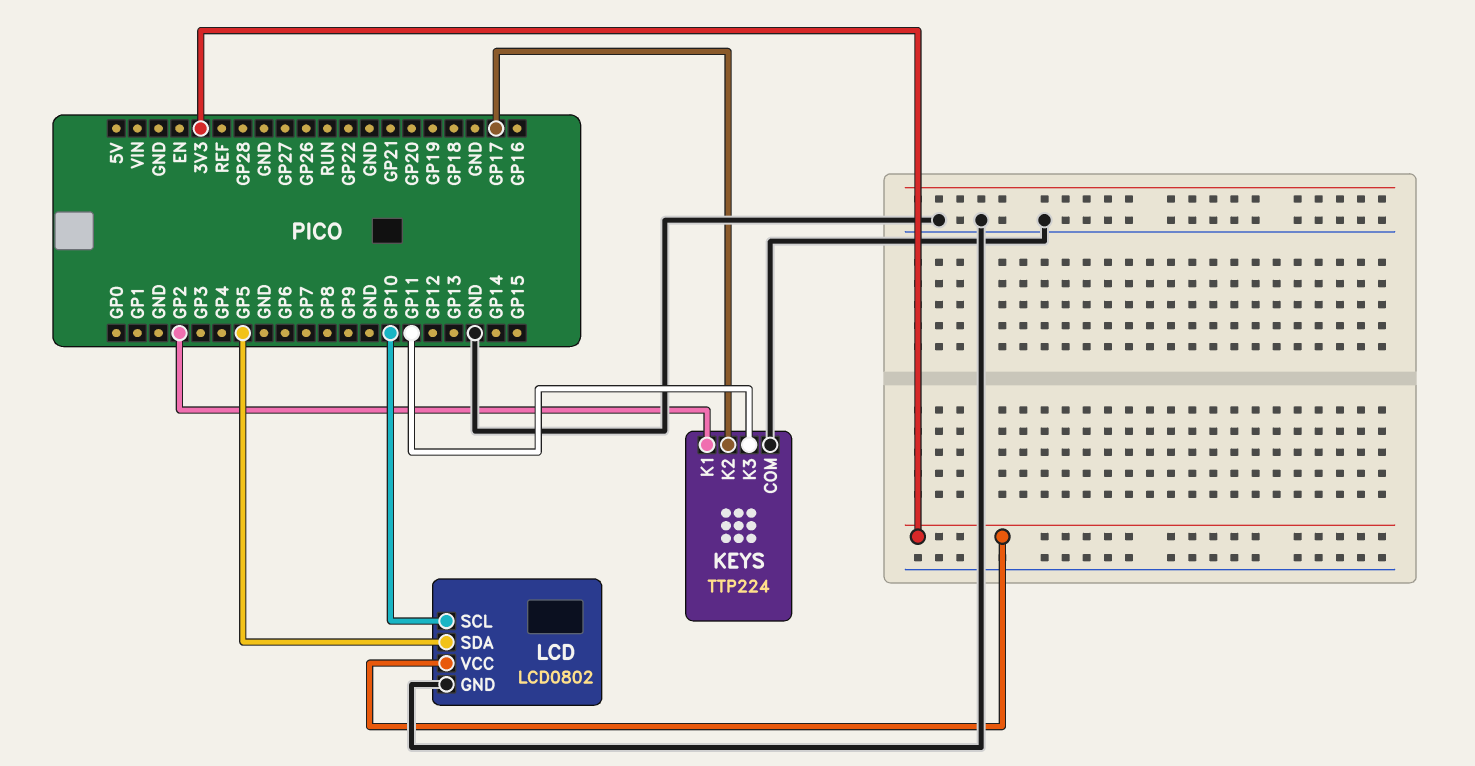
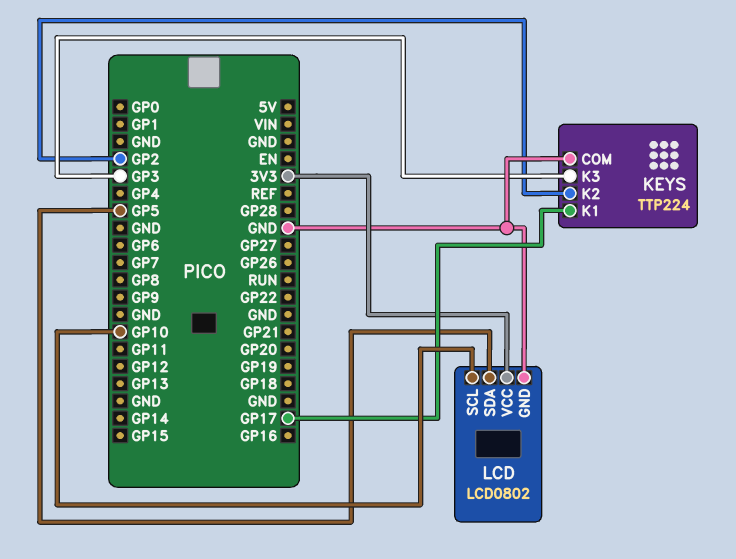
KEYS pin K1: GP2 -> GP17
KEYS pin K2: GP17 -> GP2
KEYS pin K3: GP11 -> GP3

